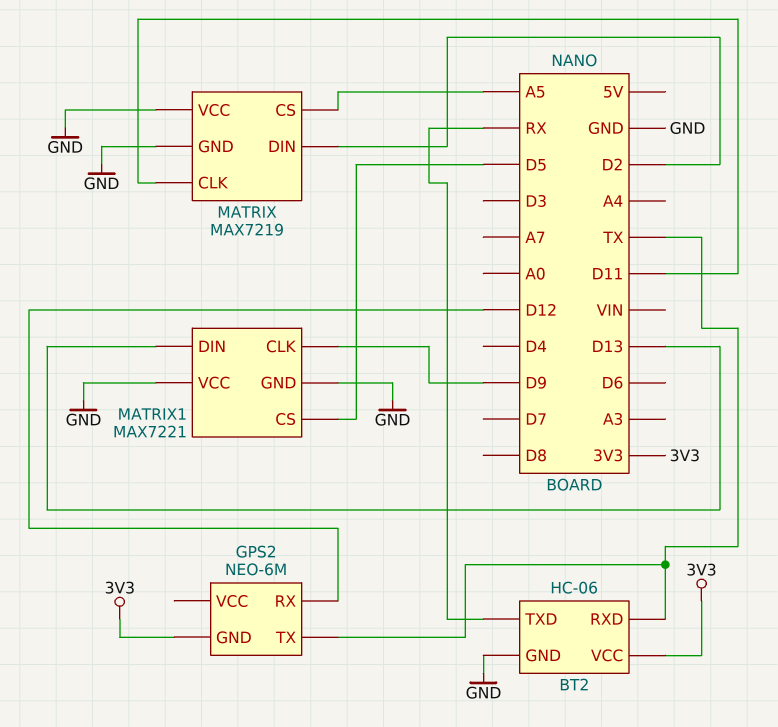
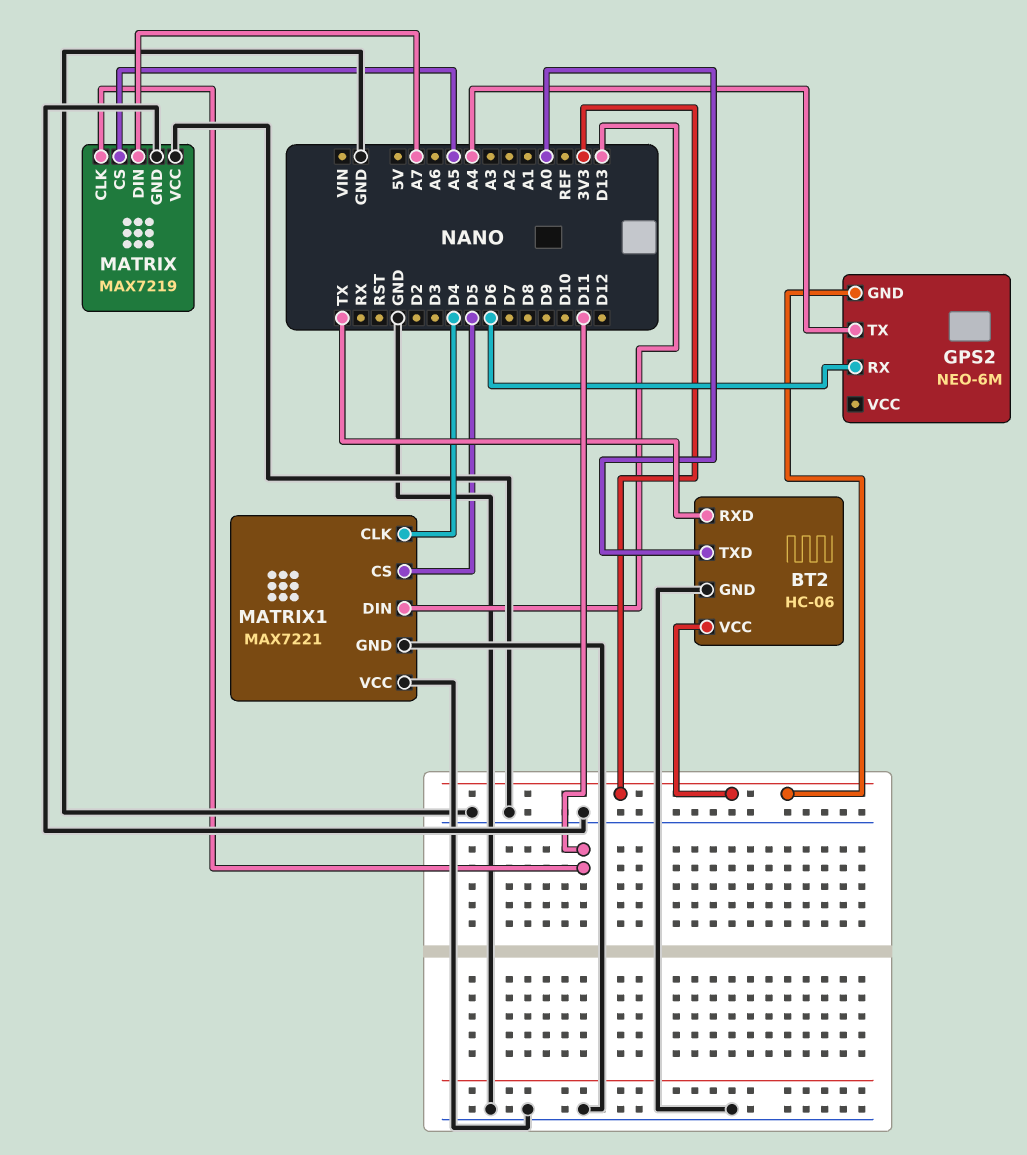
BT2 pin TXD: RX -> A0
GPS2 pin RX: D12 -> D6
GPS2 pin TX: TX -> A4
MATRIX pin DIN: D2 -> A7
MATRIX1 pin CLK: D9 -> D4

